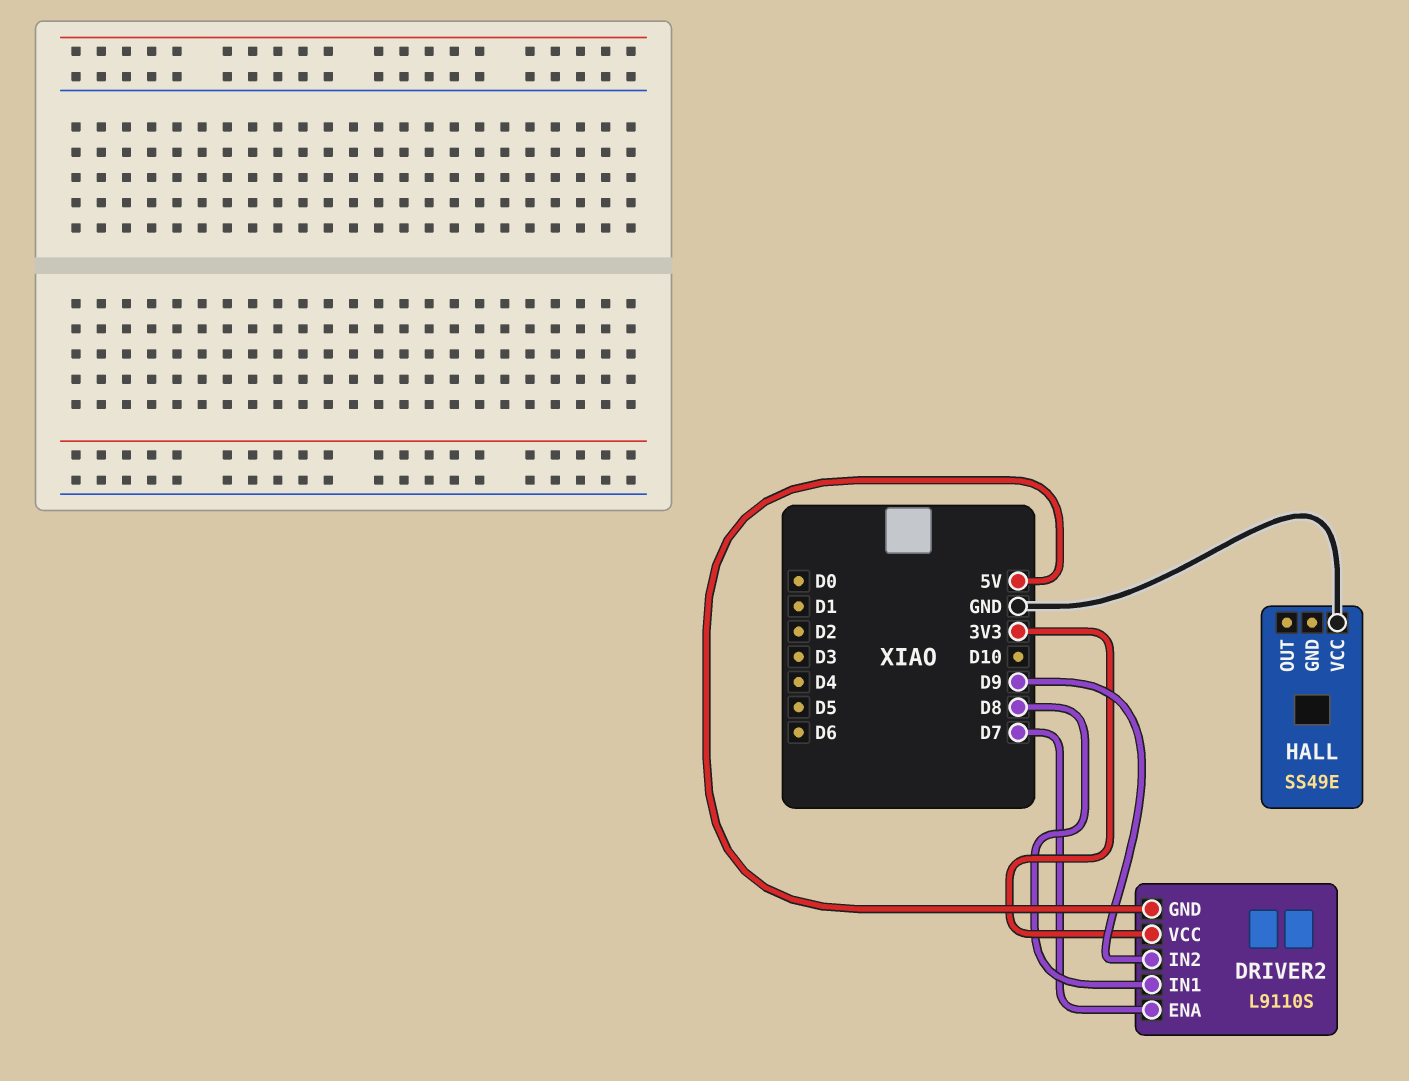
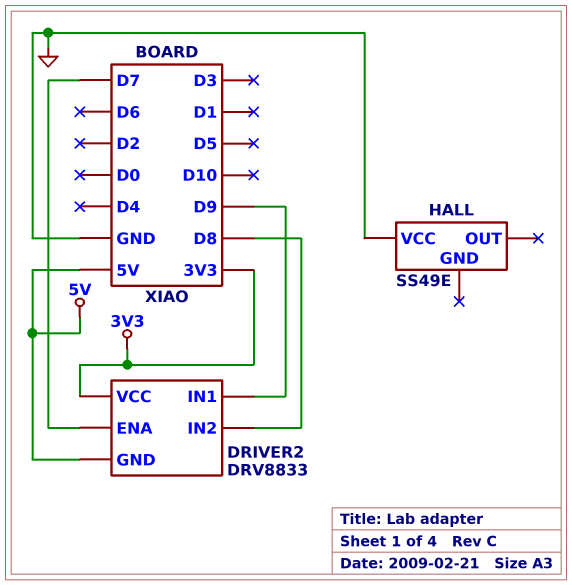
DRIVER2: L9110S -> DRV8833
DRIVER2 pin IN1: D8 -> D9
DRIVER2 pin IN2: D9 -> D8

